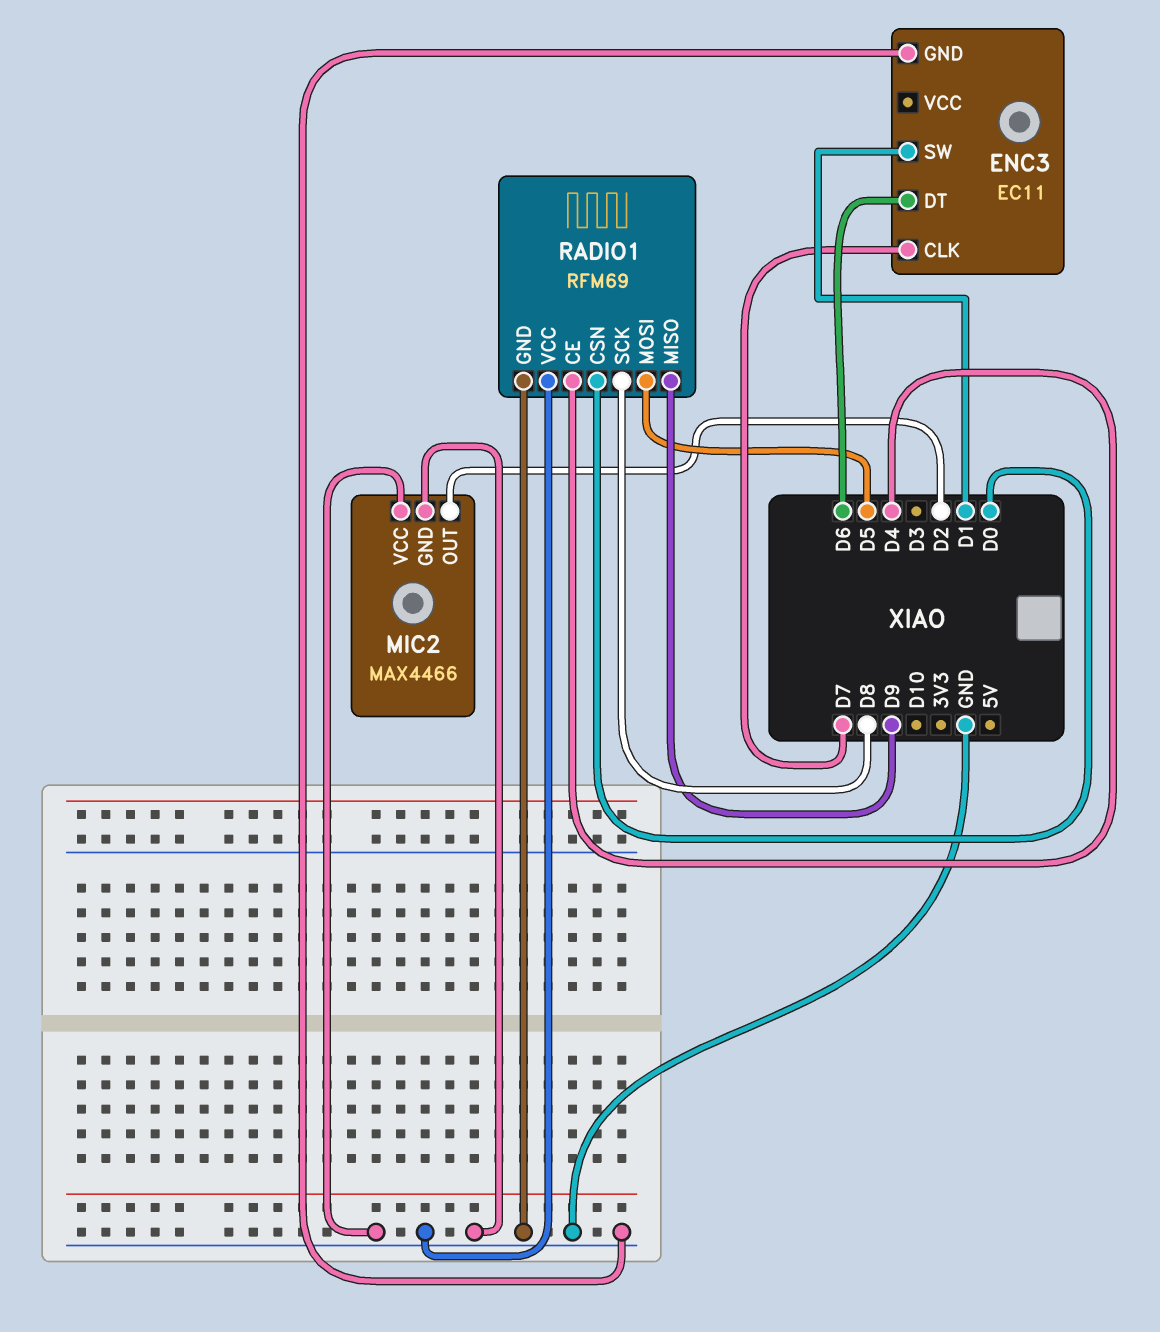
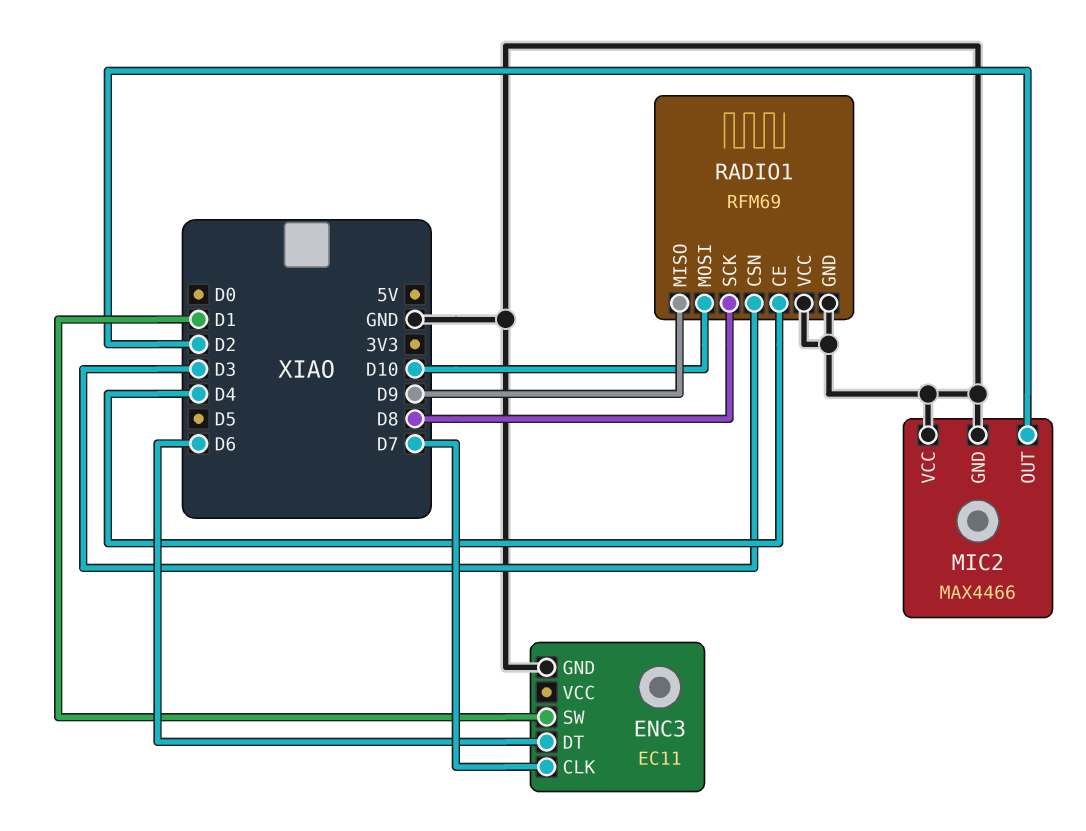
RADIO1 pin CSN: D0 -> D3
RADIO1 pin MOSI: D5 -> D10

